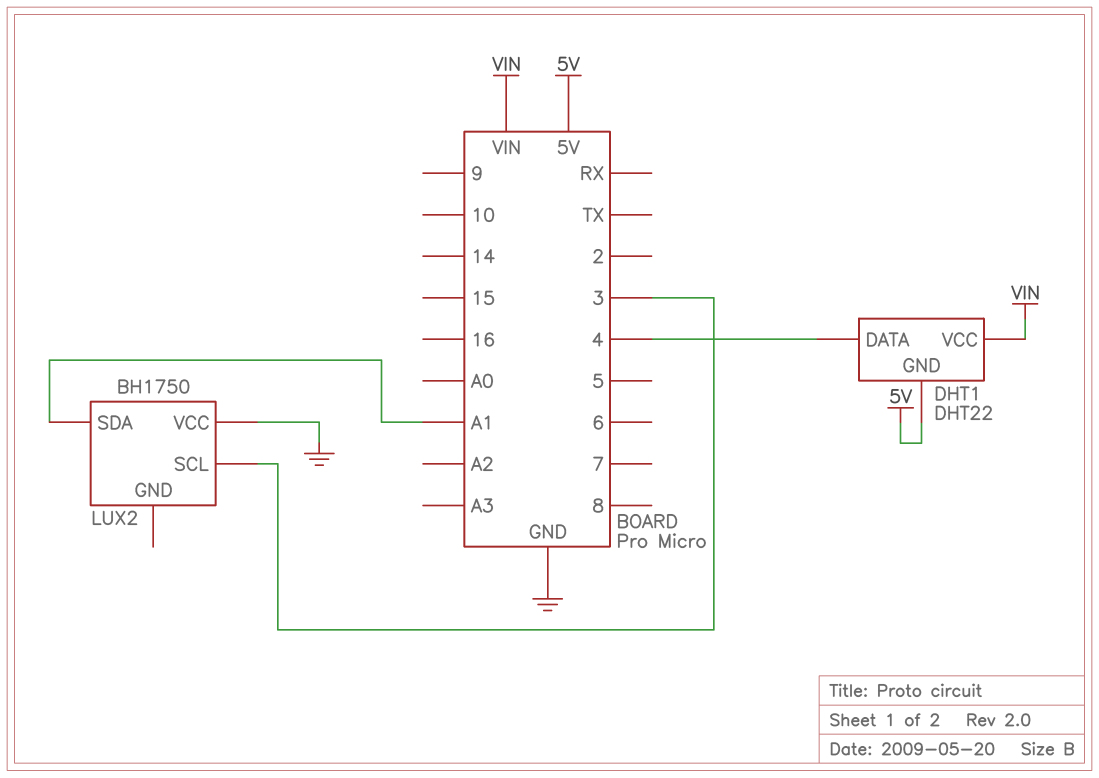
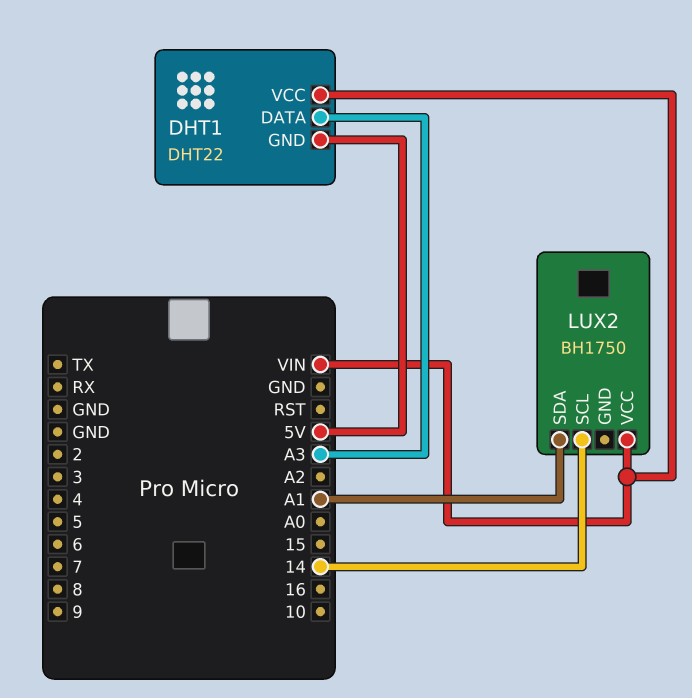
DHT1 pin DATA: 4 -> A3
LUX2 pin SCL: 3 -> 14
LUX2 pin VCC: GND -> VIN

